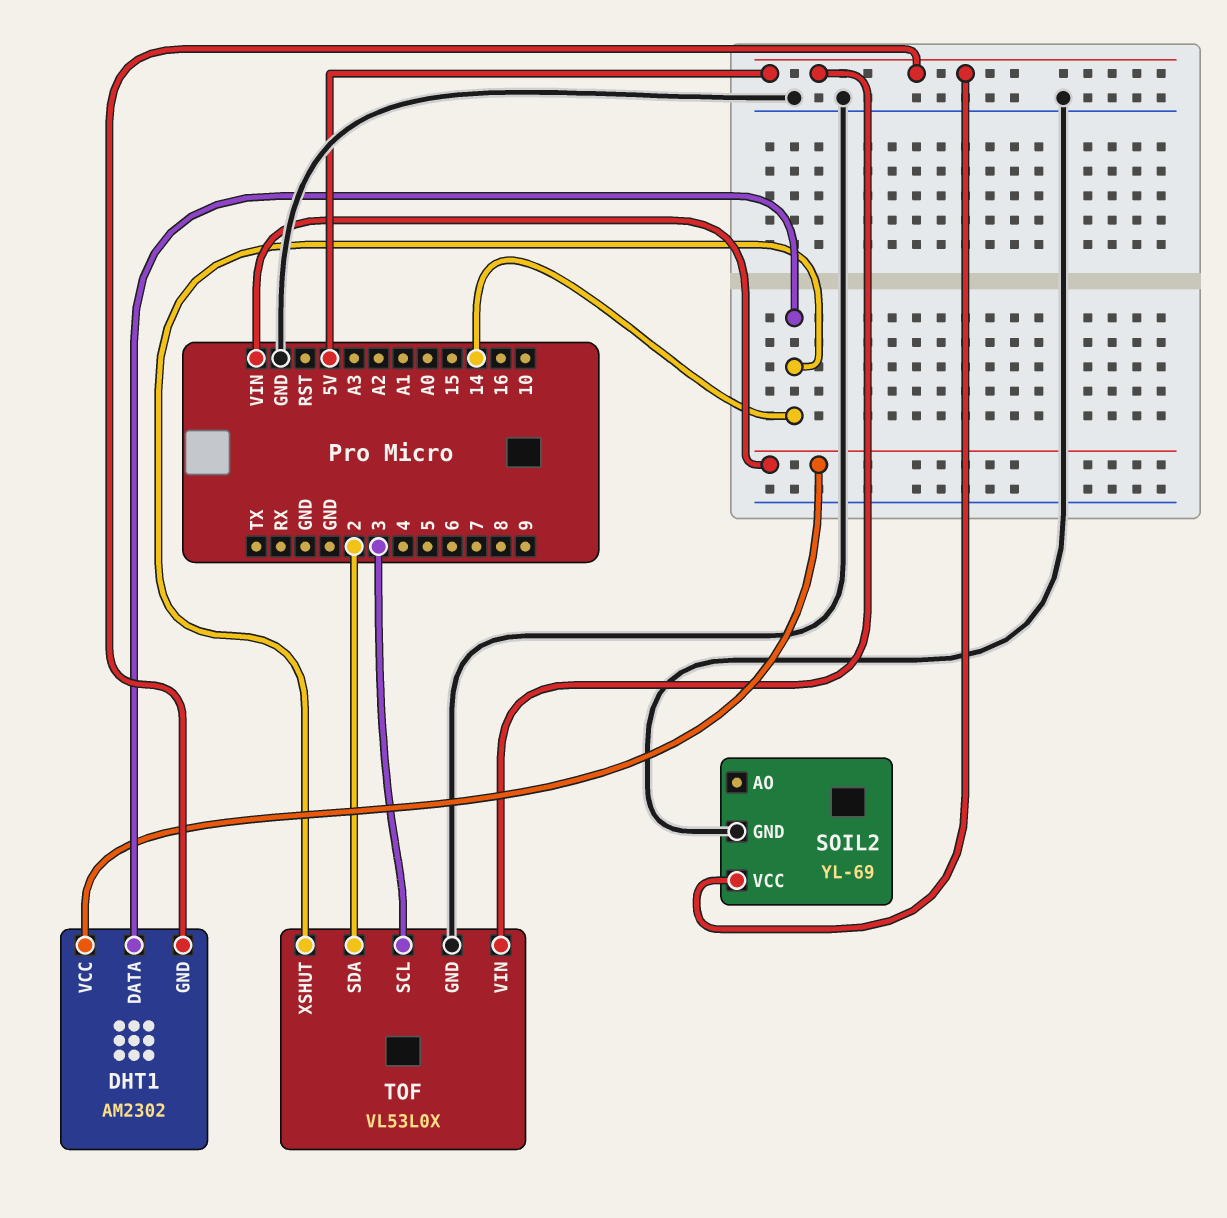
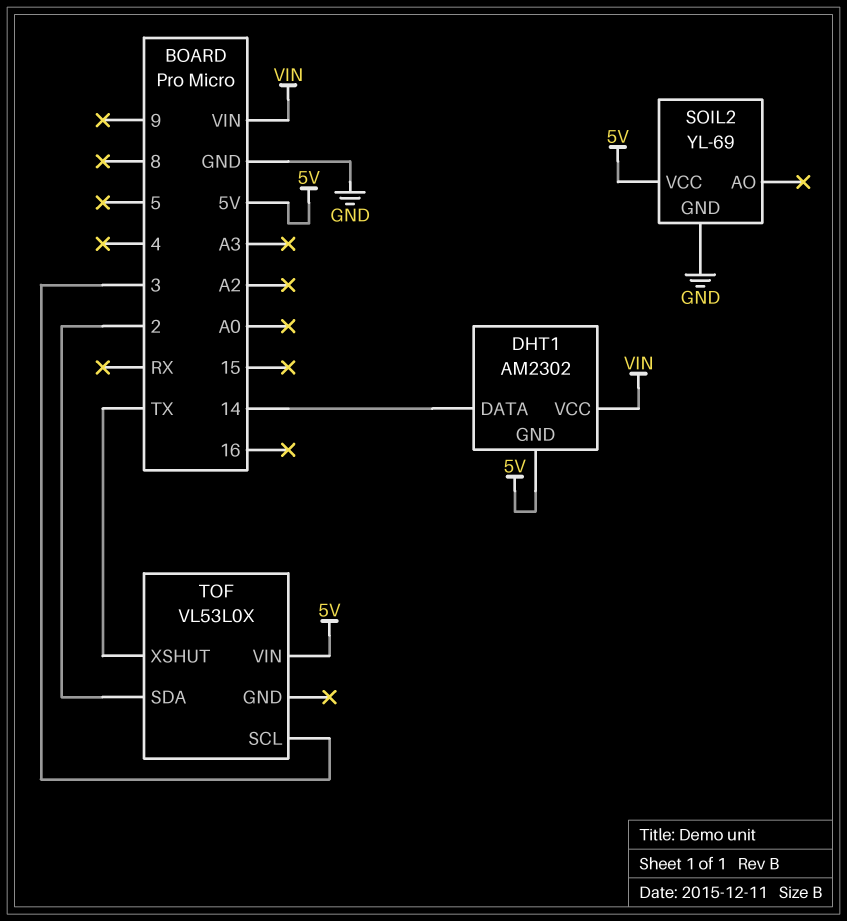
TOF pin GND: GND -> none
TOF pin XSHUT: 14 -> TX

